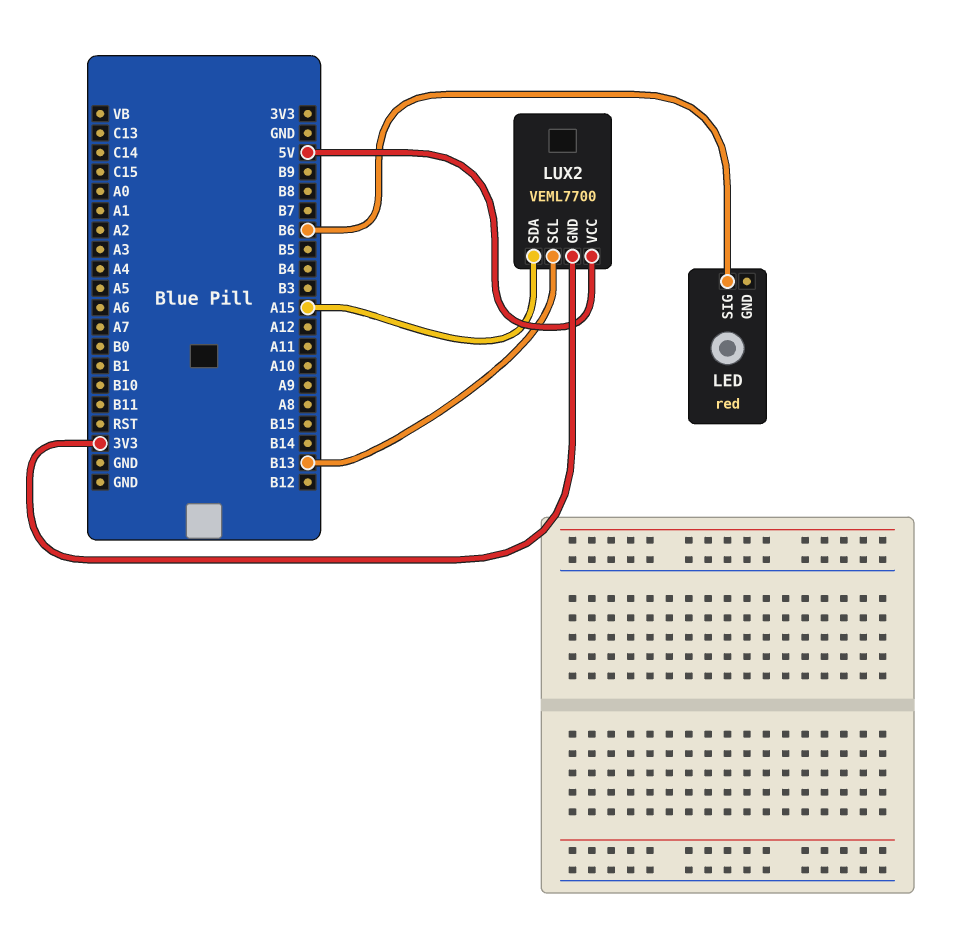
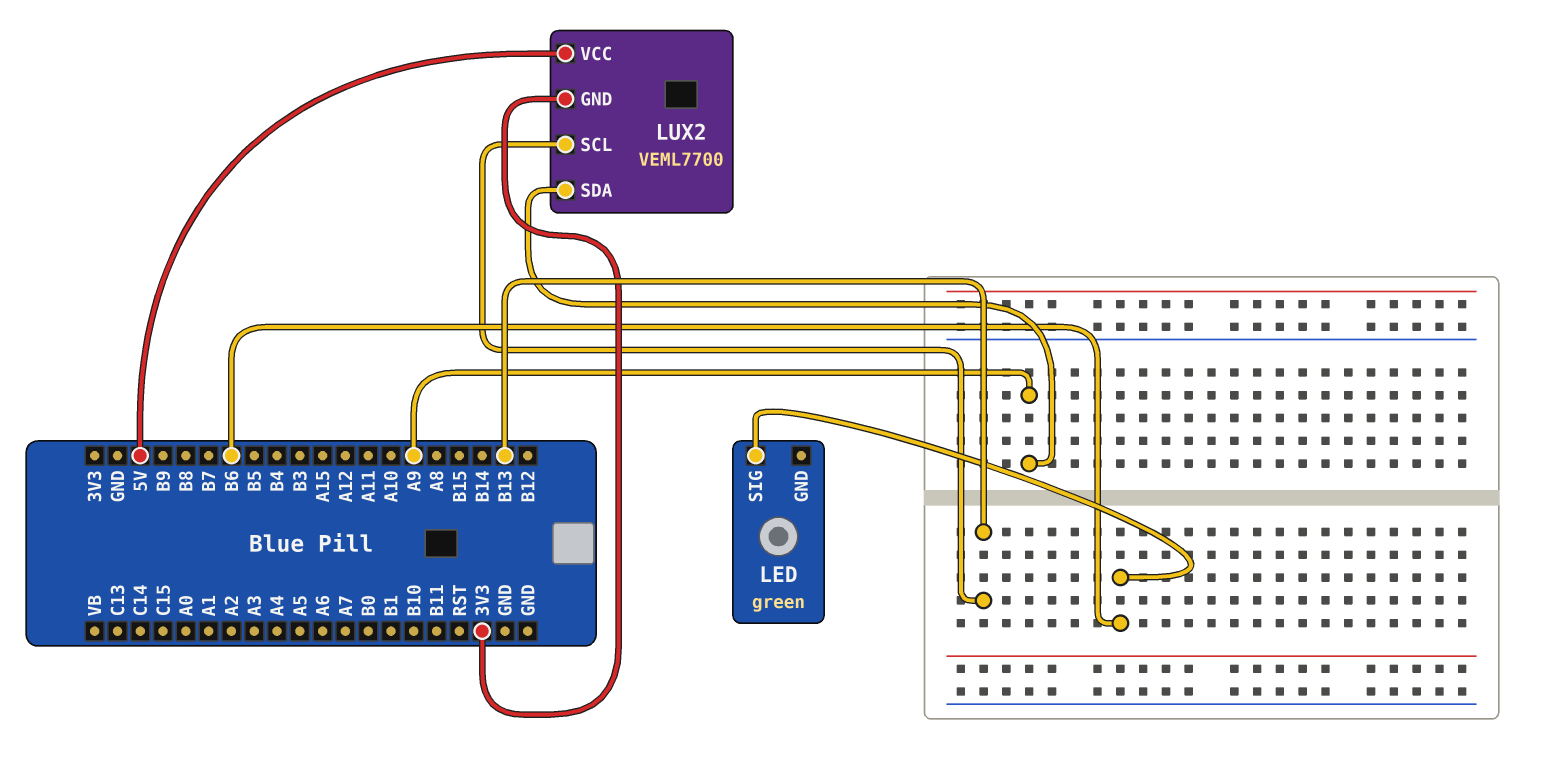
LED: red -> green
LUX2 pin SDA: A15 -> A9

